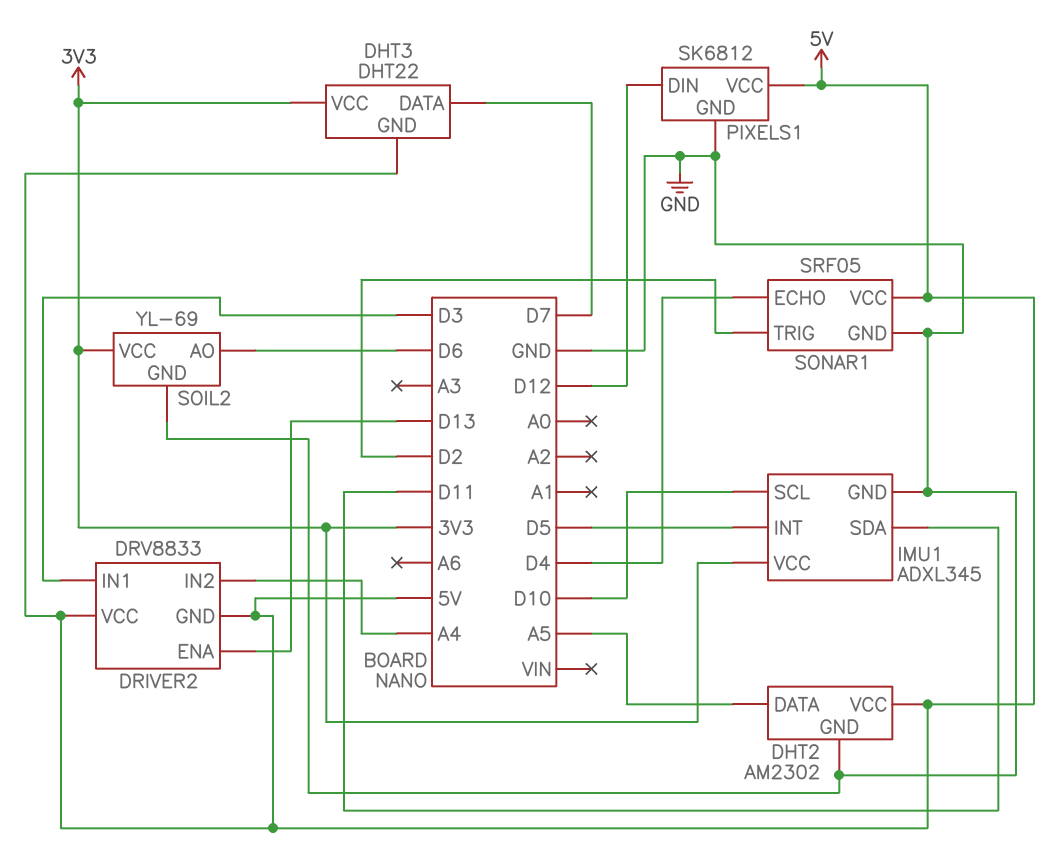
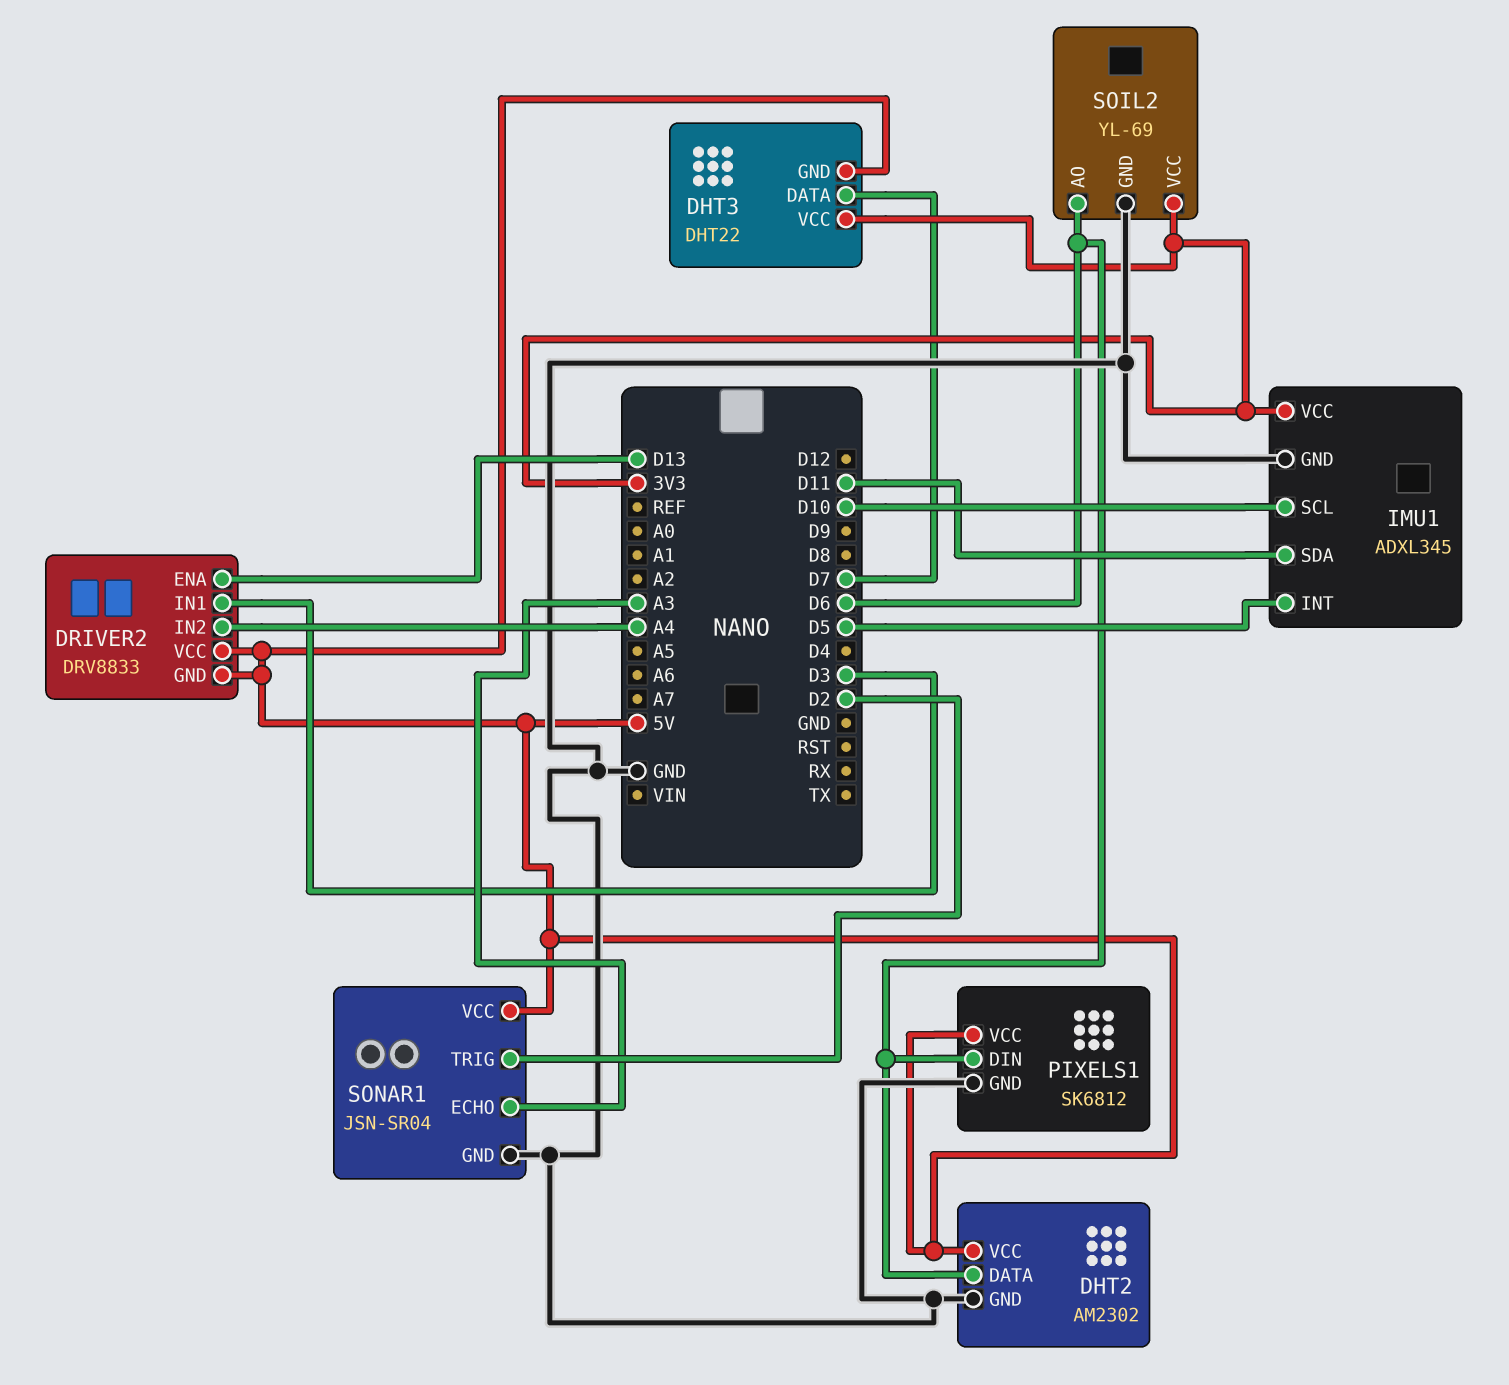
DHT2 pin DATA: A5 -> D6
PIXELS1 pin DIN: D12 -> D6
SONAR1: SRF05 -> JSN-SR04
SONAR1 pin ECHO: D4 -> A3

